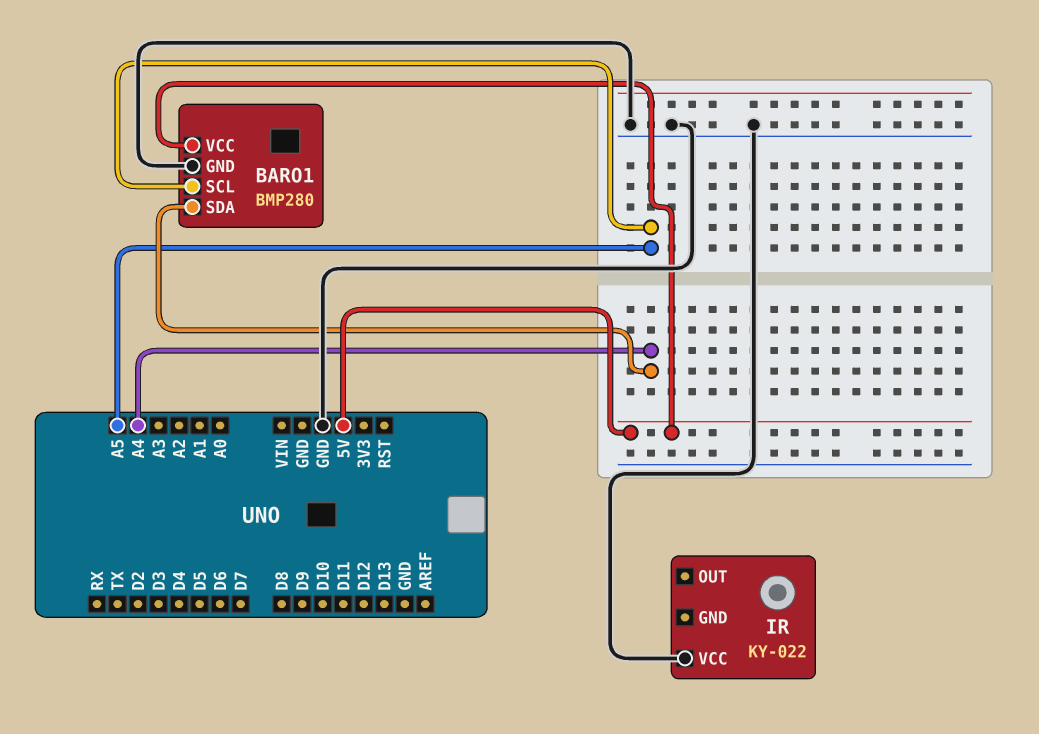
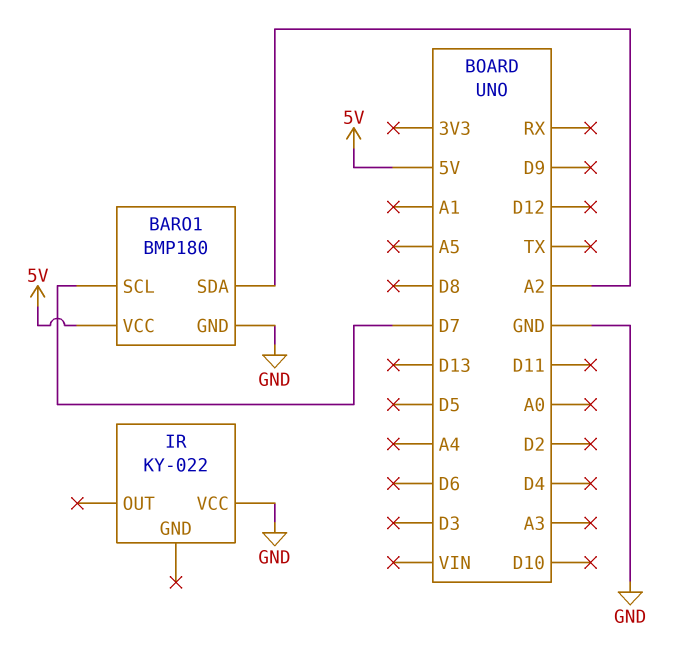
BARO1: BMP280 -> BMP180
BARO1 pin SCL: A5 -> D7
BARO1 pin SDA: A4 -> A2

